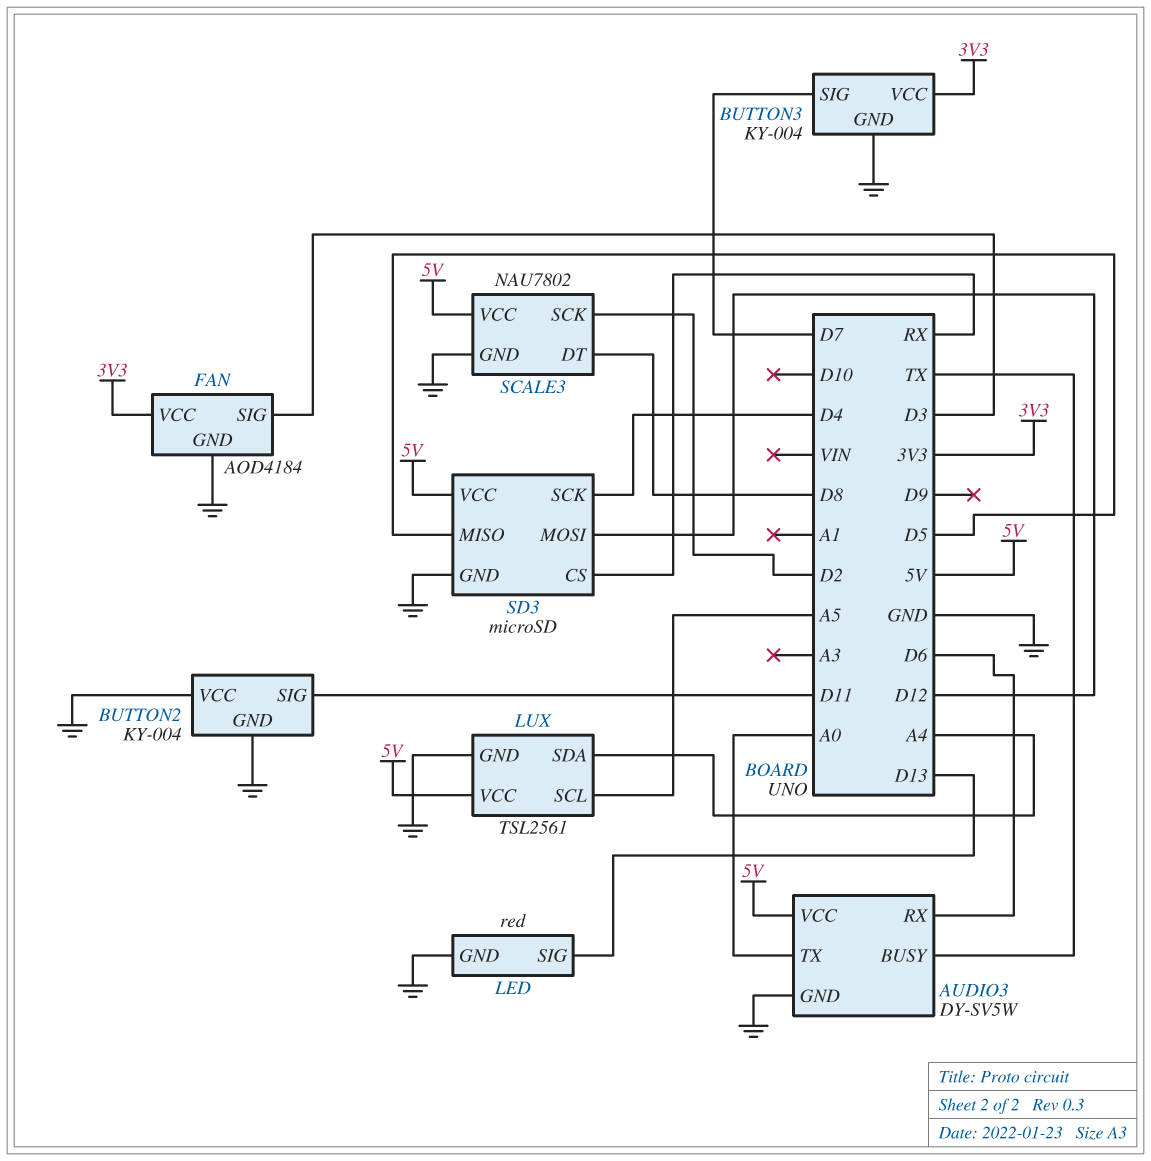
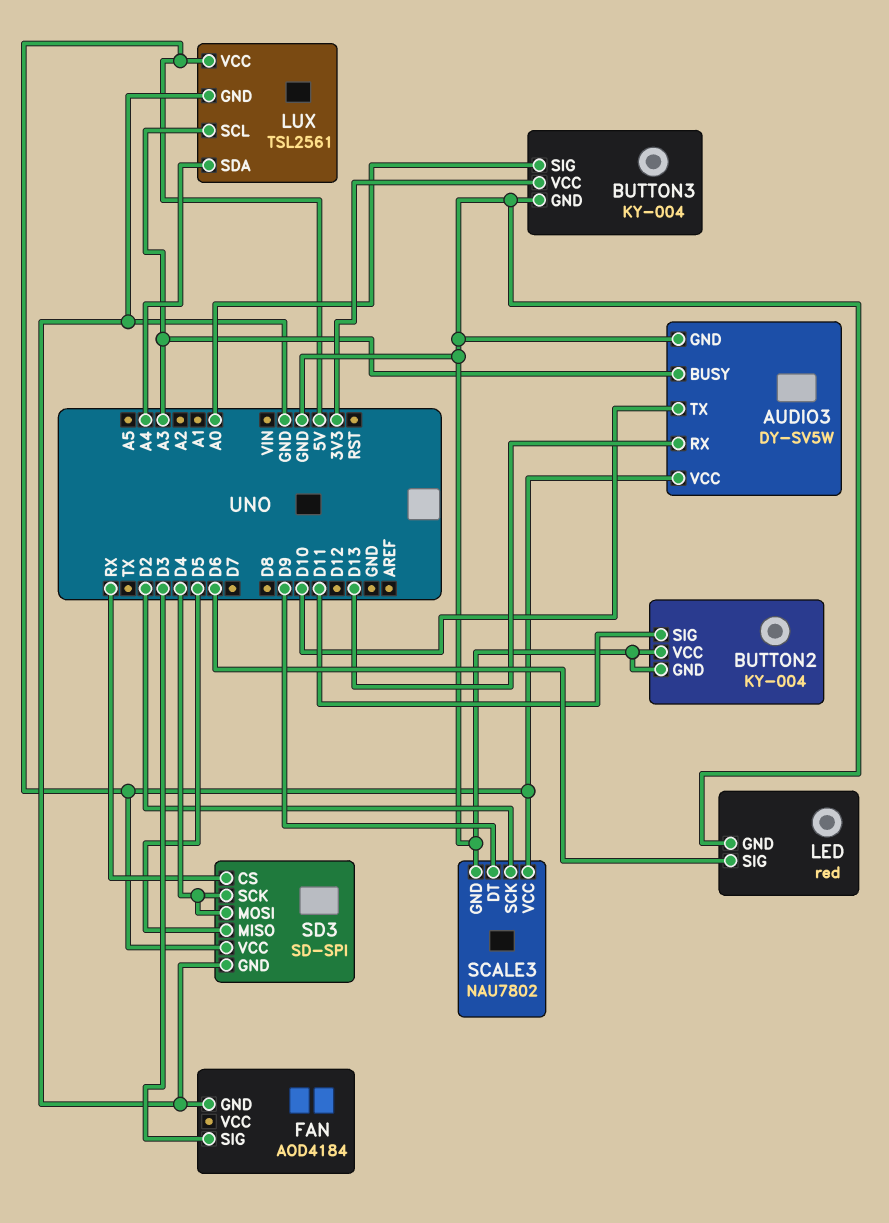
AUDIO3 pin BUSY: TX -> A3
AUDIO3 pin RX: D6 -> D13
AUDIO3 pin TX: A0 -> D10
BUTTON3 pin SIG: D7 -> A0
FAN pin VCC: 3V3 -> none
LED pin SIG: D13 -> D6
LUX pin SCL: A5 -> A3
SCALE3 pin DT: D8 -> D9
SD3: microSD -> SD-SPI
SD3 pin MOSI: D12 -> D4

